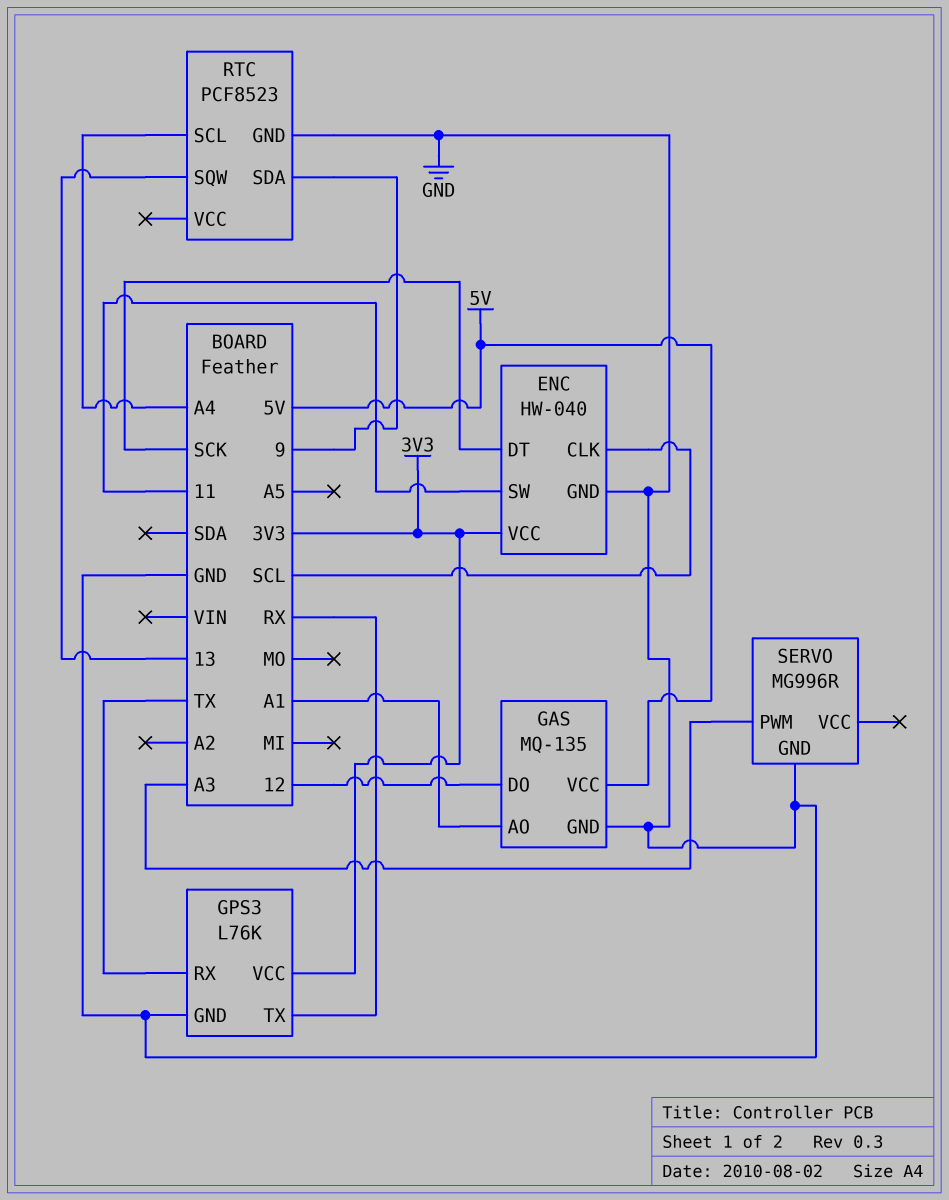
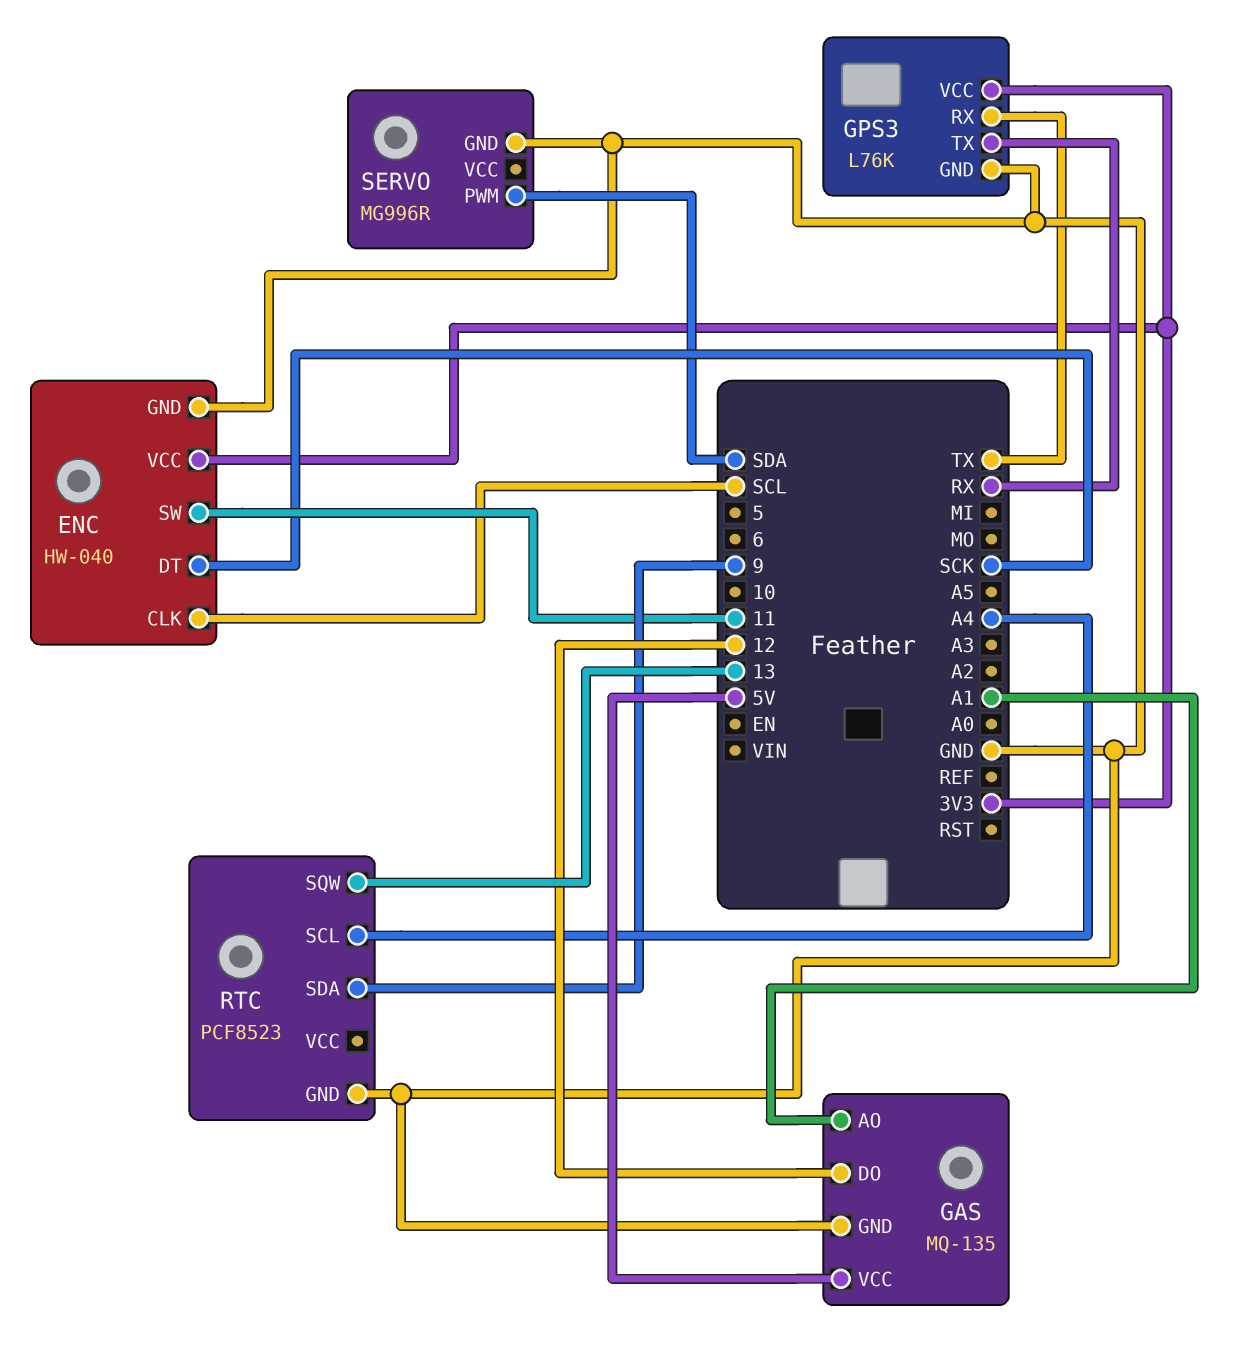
SERVO pin PWM: A3 -> SDA

